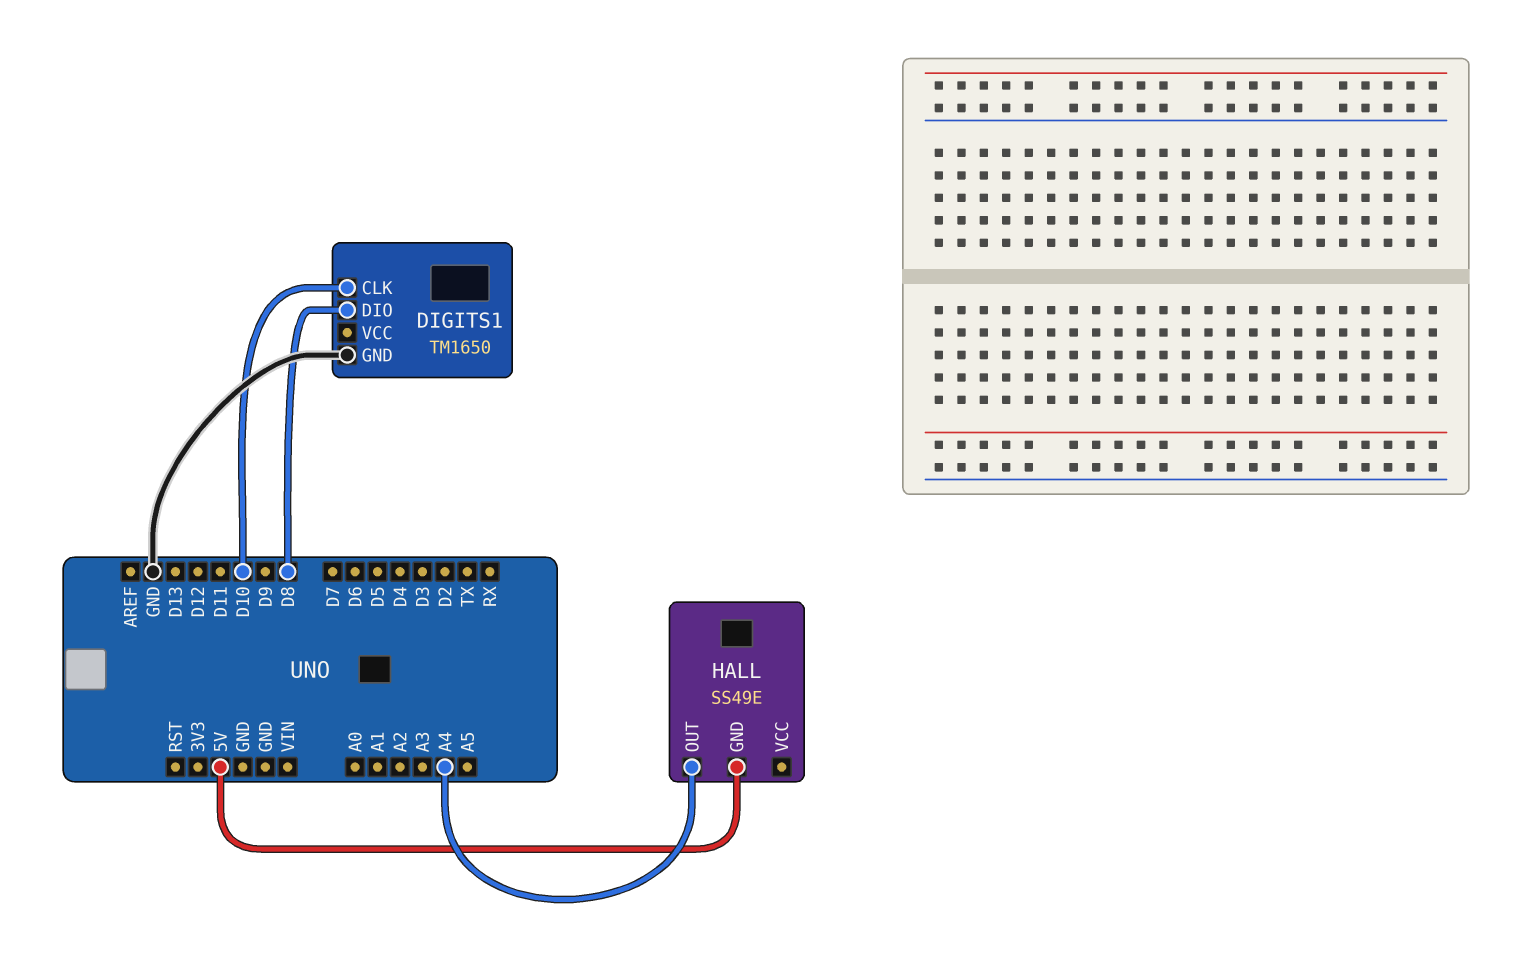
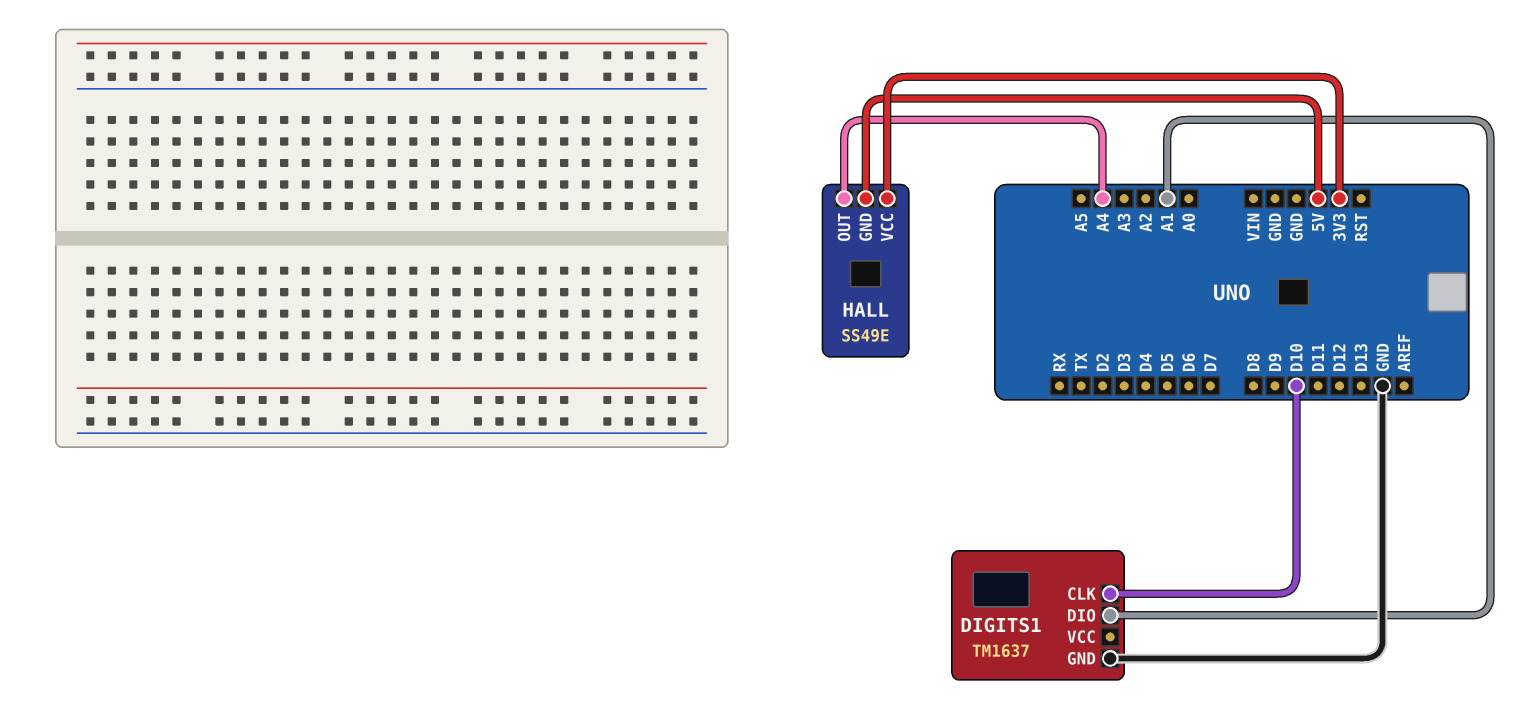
DIGITS1: TM1650 -> TM1637
DIGITS1 pin DIO: D8 -> A1
HALL pin VCC: none -> 3V3

